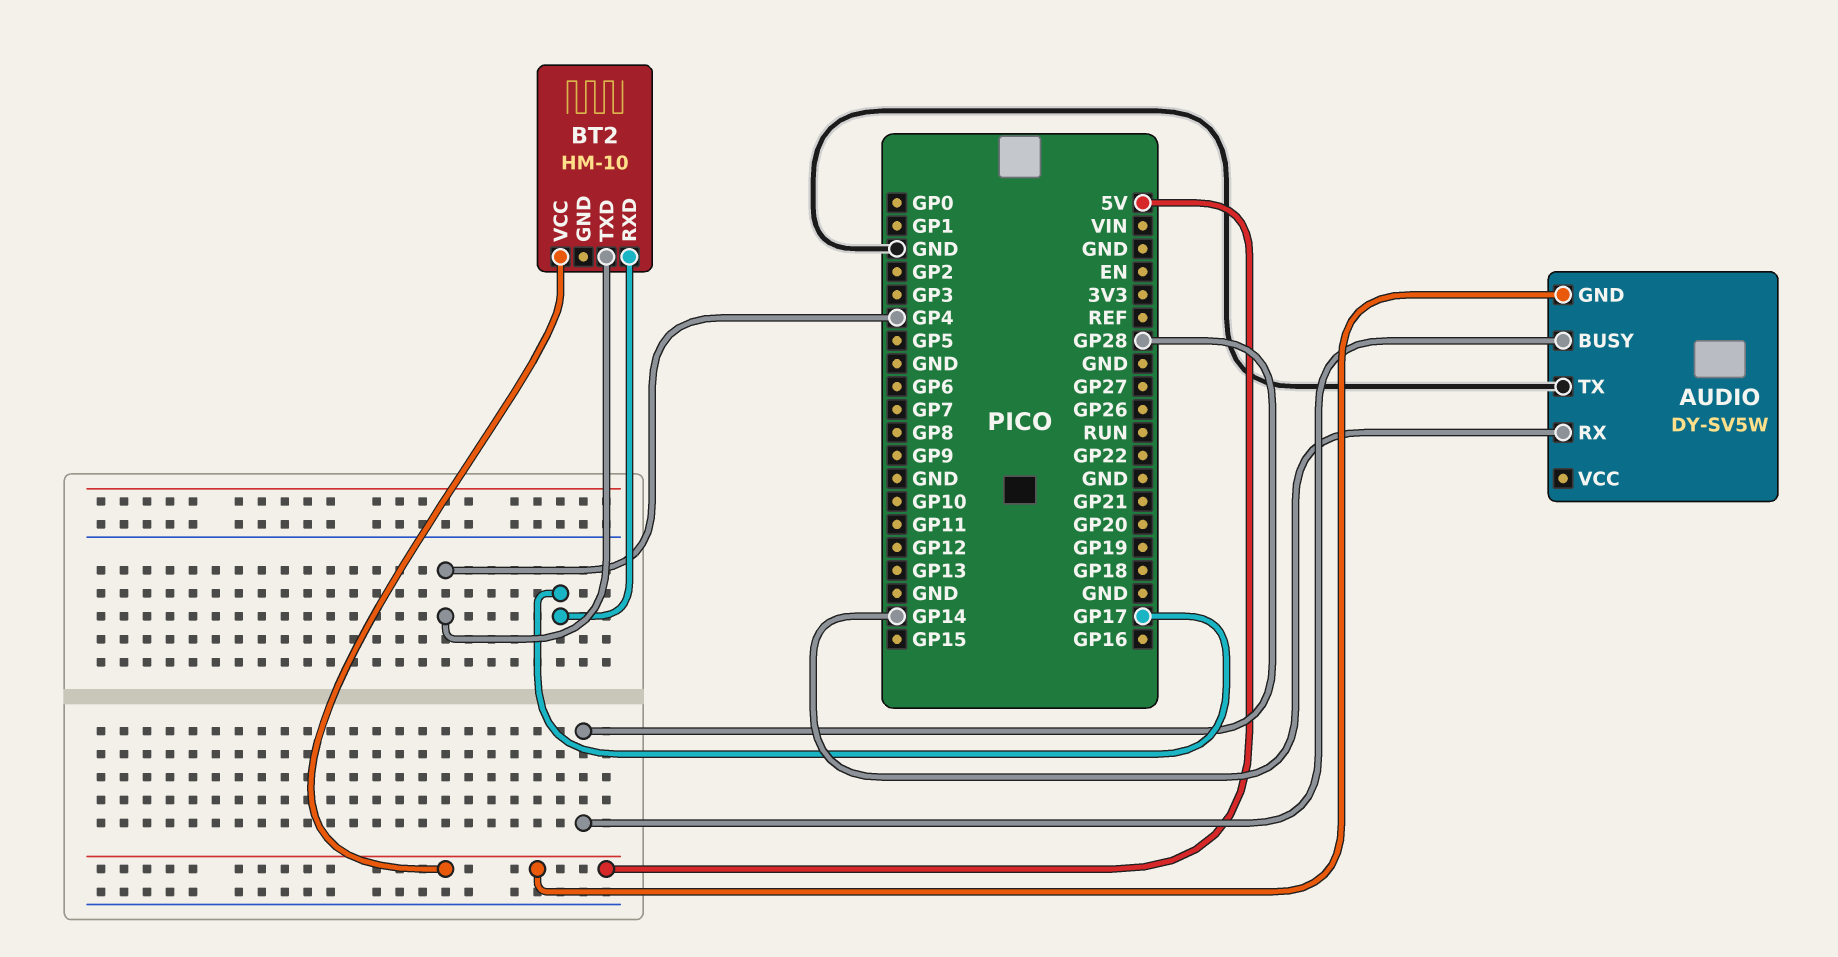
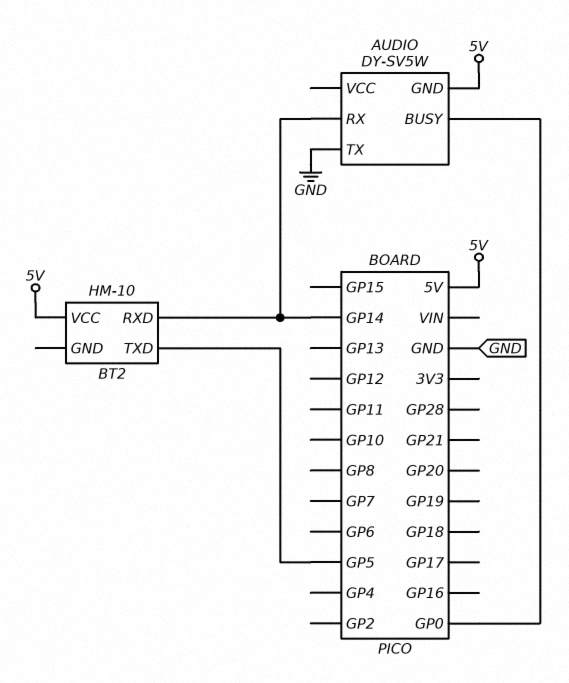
AUDIO pin BUSY: GP28 -> GP0
BT2 pin RXD: GP17 -> GP14
BT2 pin TXD: GP4 -> GP5

